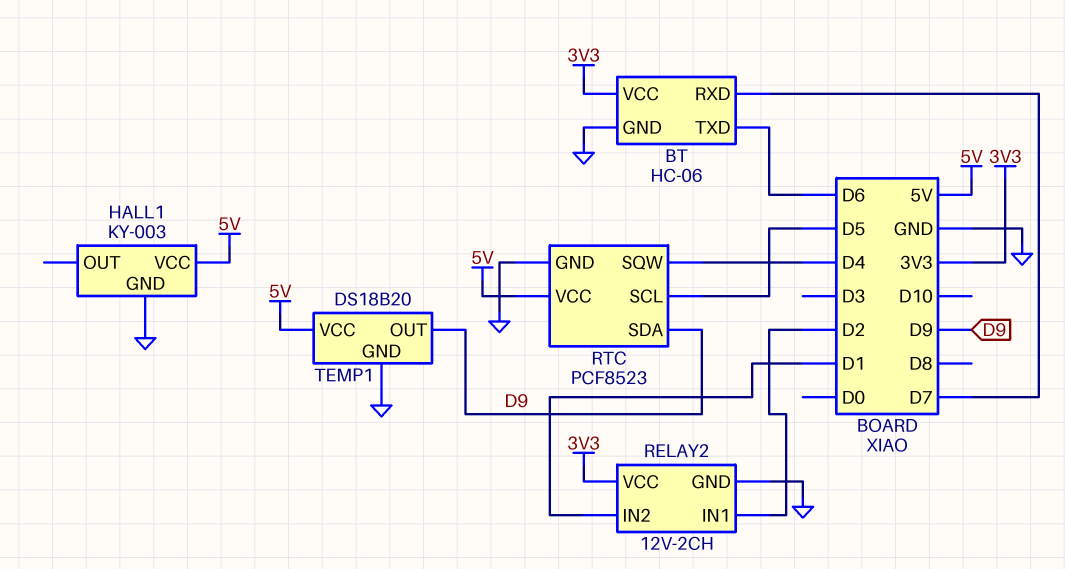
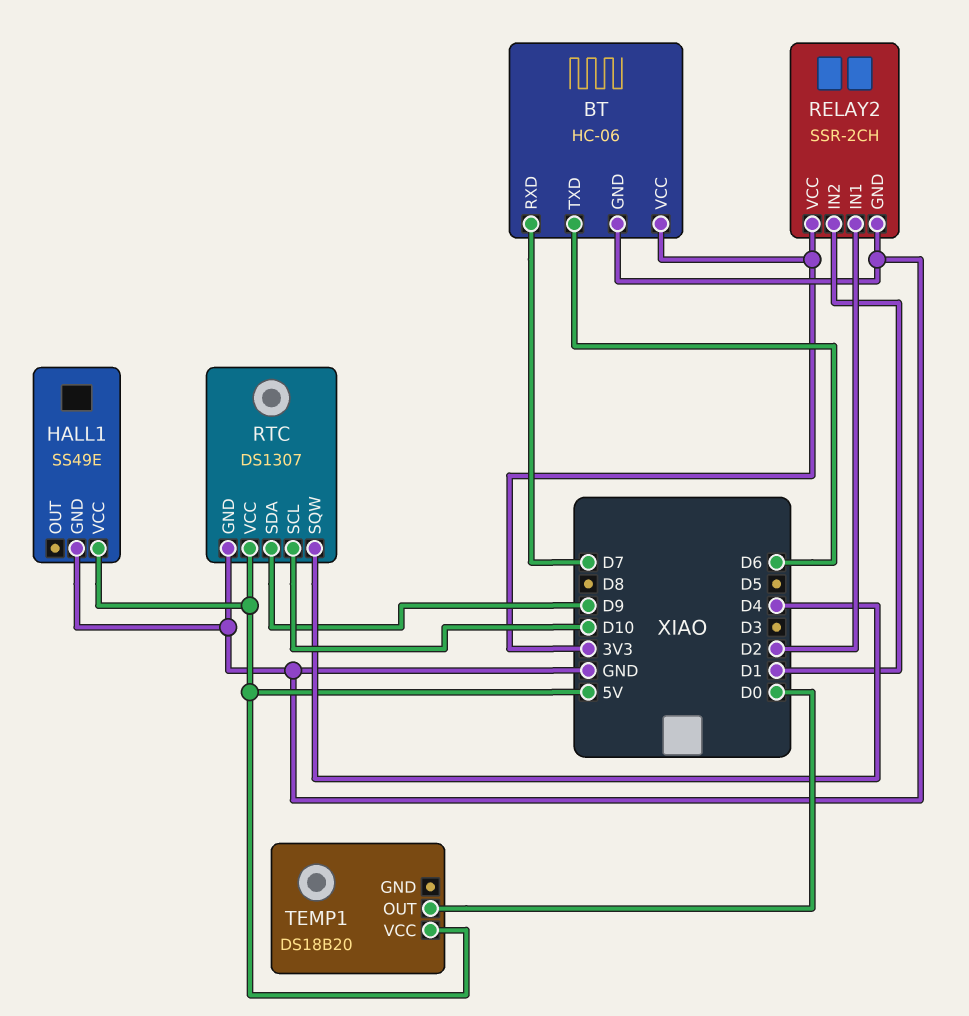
HALL1: KY-003 -> SS49E
RELAY2: 12V-2CH -> SSR-2CH
RTC: PCF8523 -> DS1307
RTC pin SCL: D5 -> D10
TEMP1 pin GND: GND -> none
TEMP1 pin OUT: D9 -> D0

